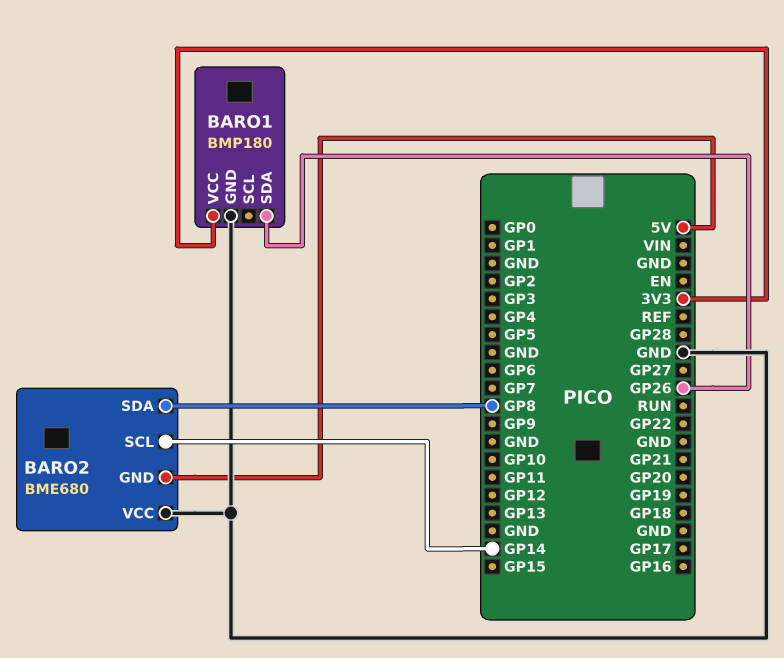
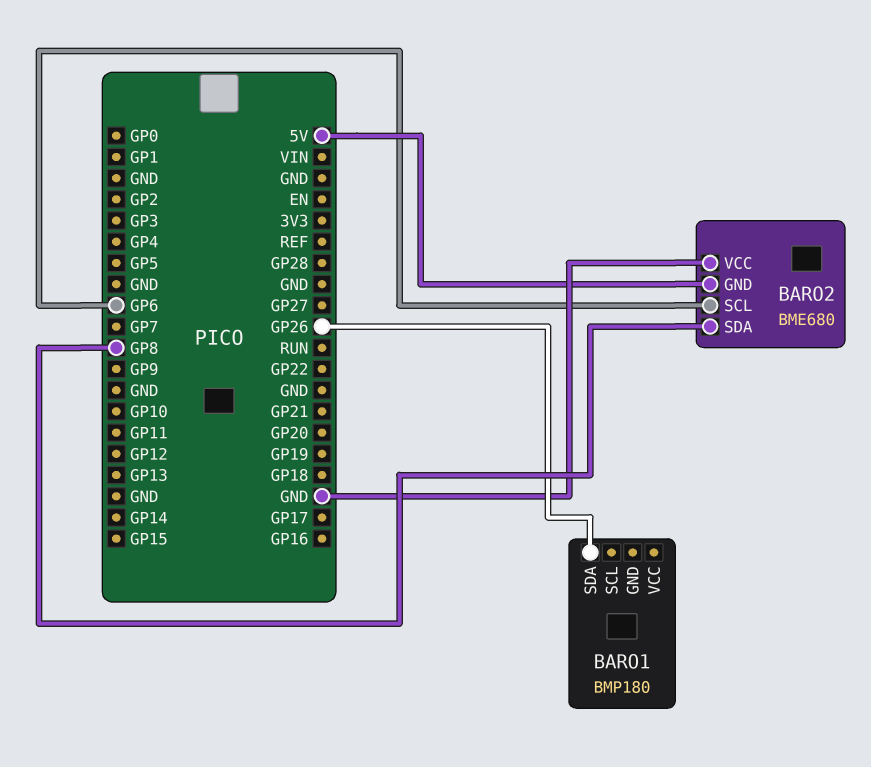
BARO1 pin GND: GND -> none
BARO1 pin VCC: 3V3 -> none
BARO2 pin SCL: GP14 -> GP6

